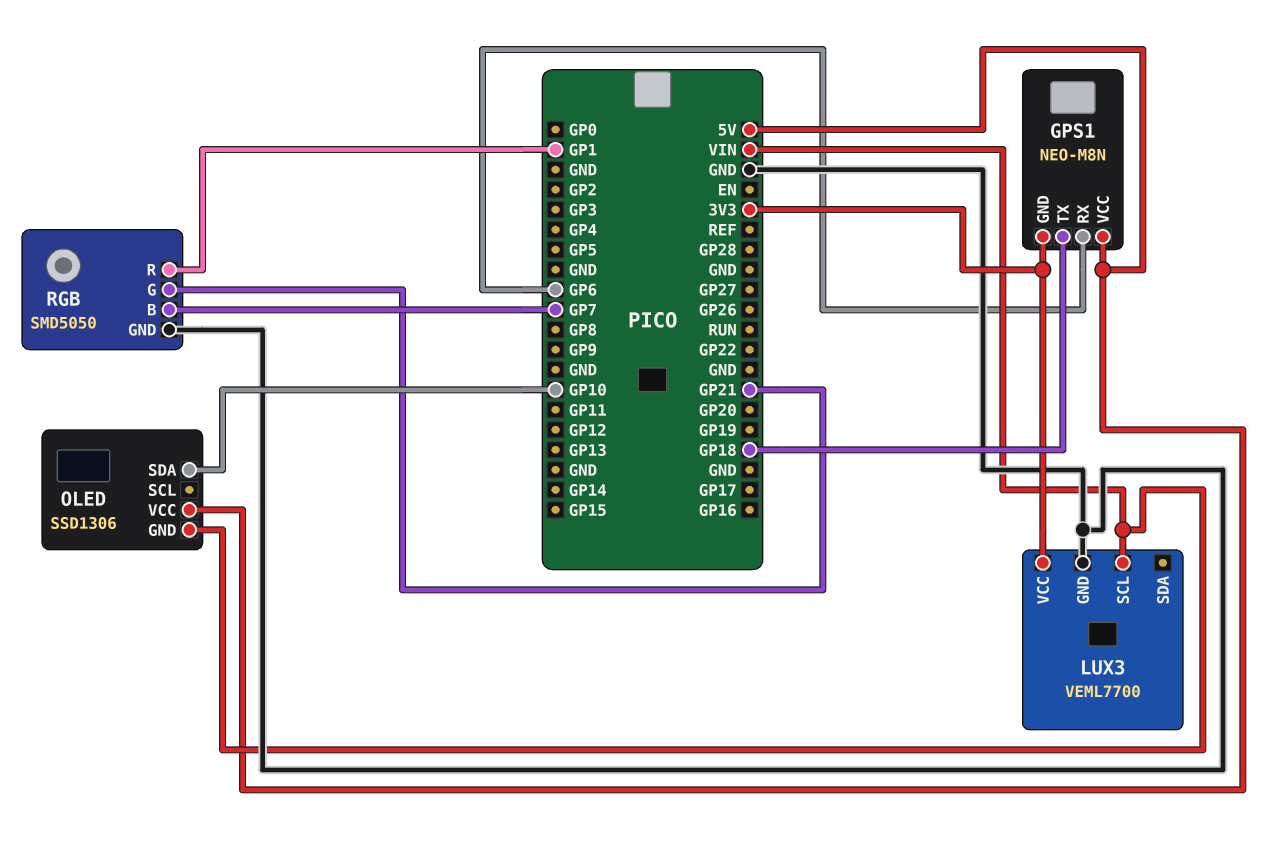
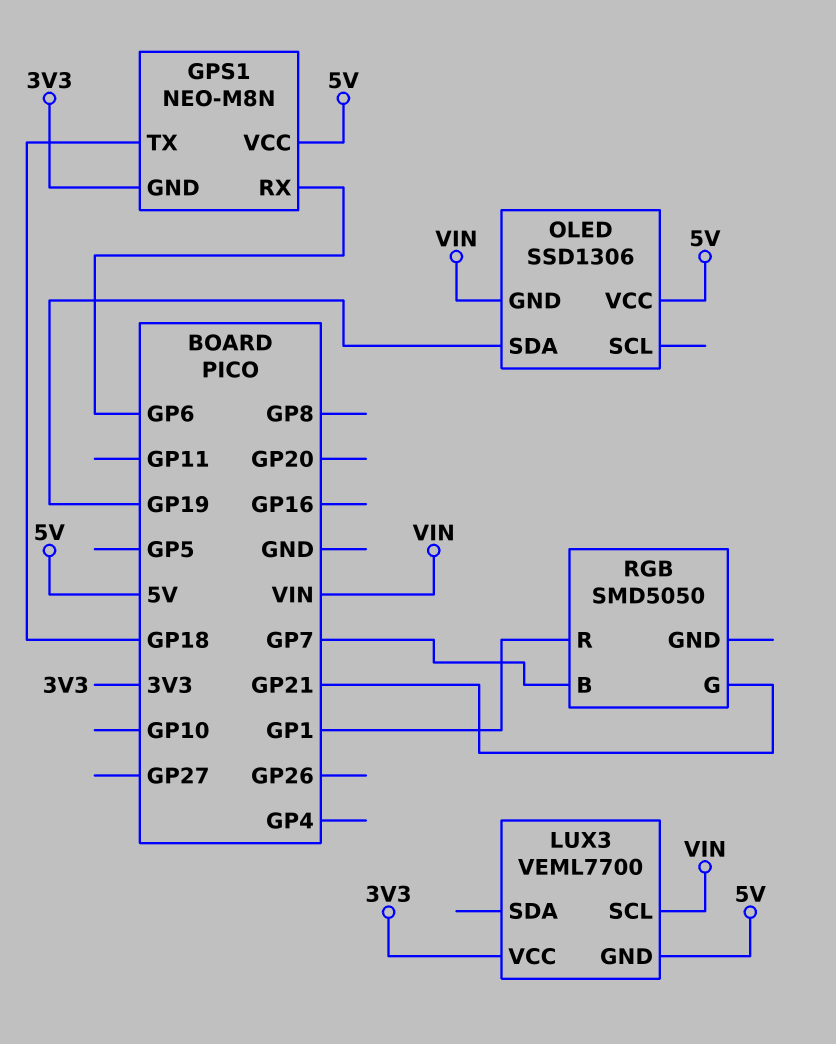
LUX3 pin GND: GND -> 5V
OLED pin SDA: GP10 -> GP19
RGB pin GND: GND -> none

